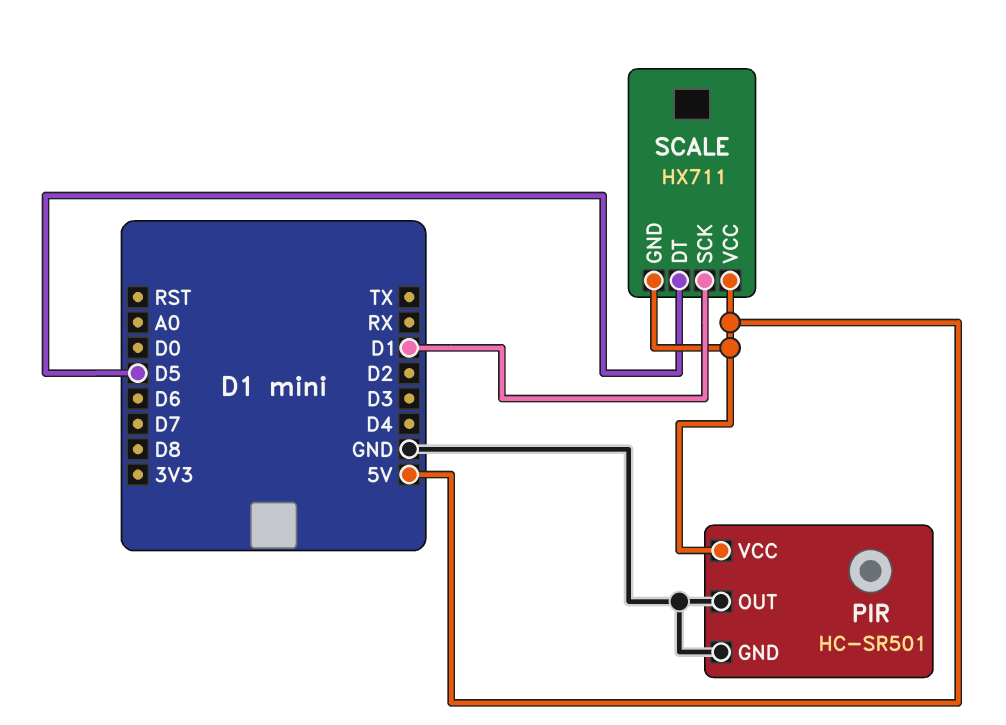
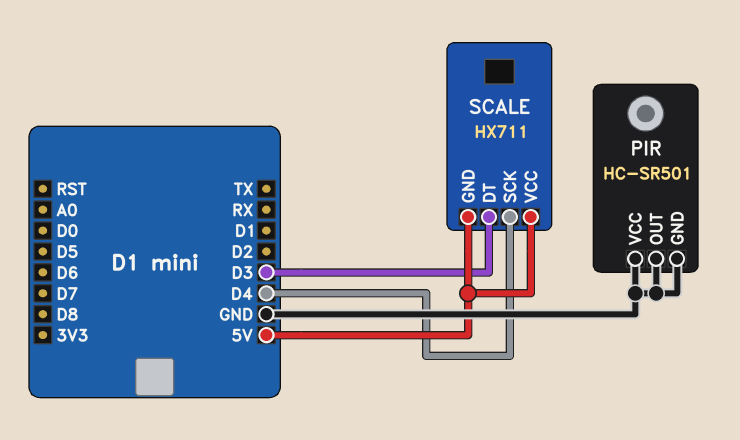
PIR pin VCC: 5V -> GND
SCALE pin DT: D5 -> D3
SCALE pin SCK: D1 -> D4

